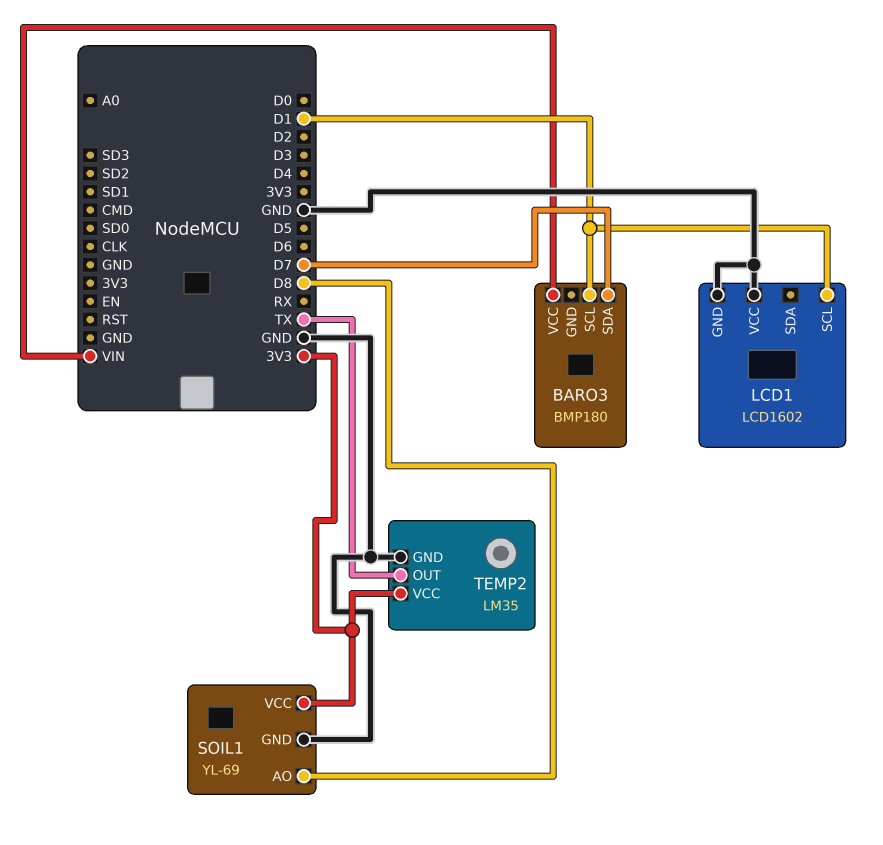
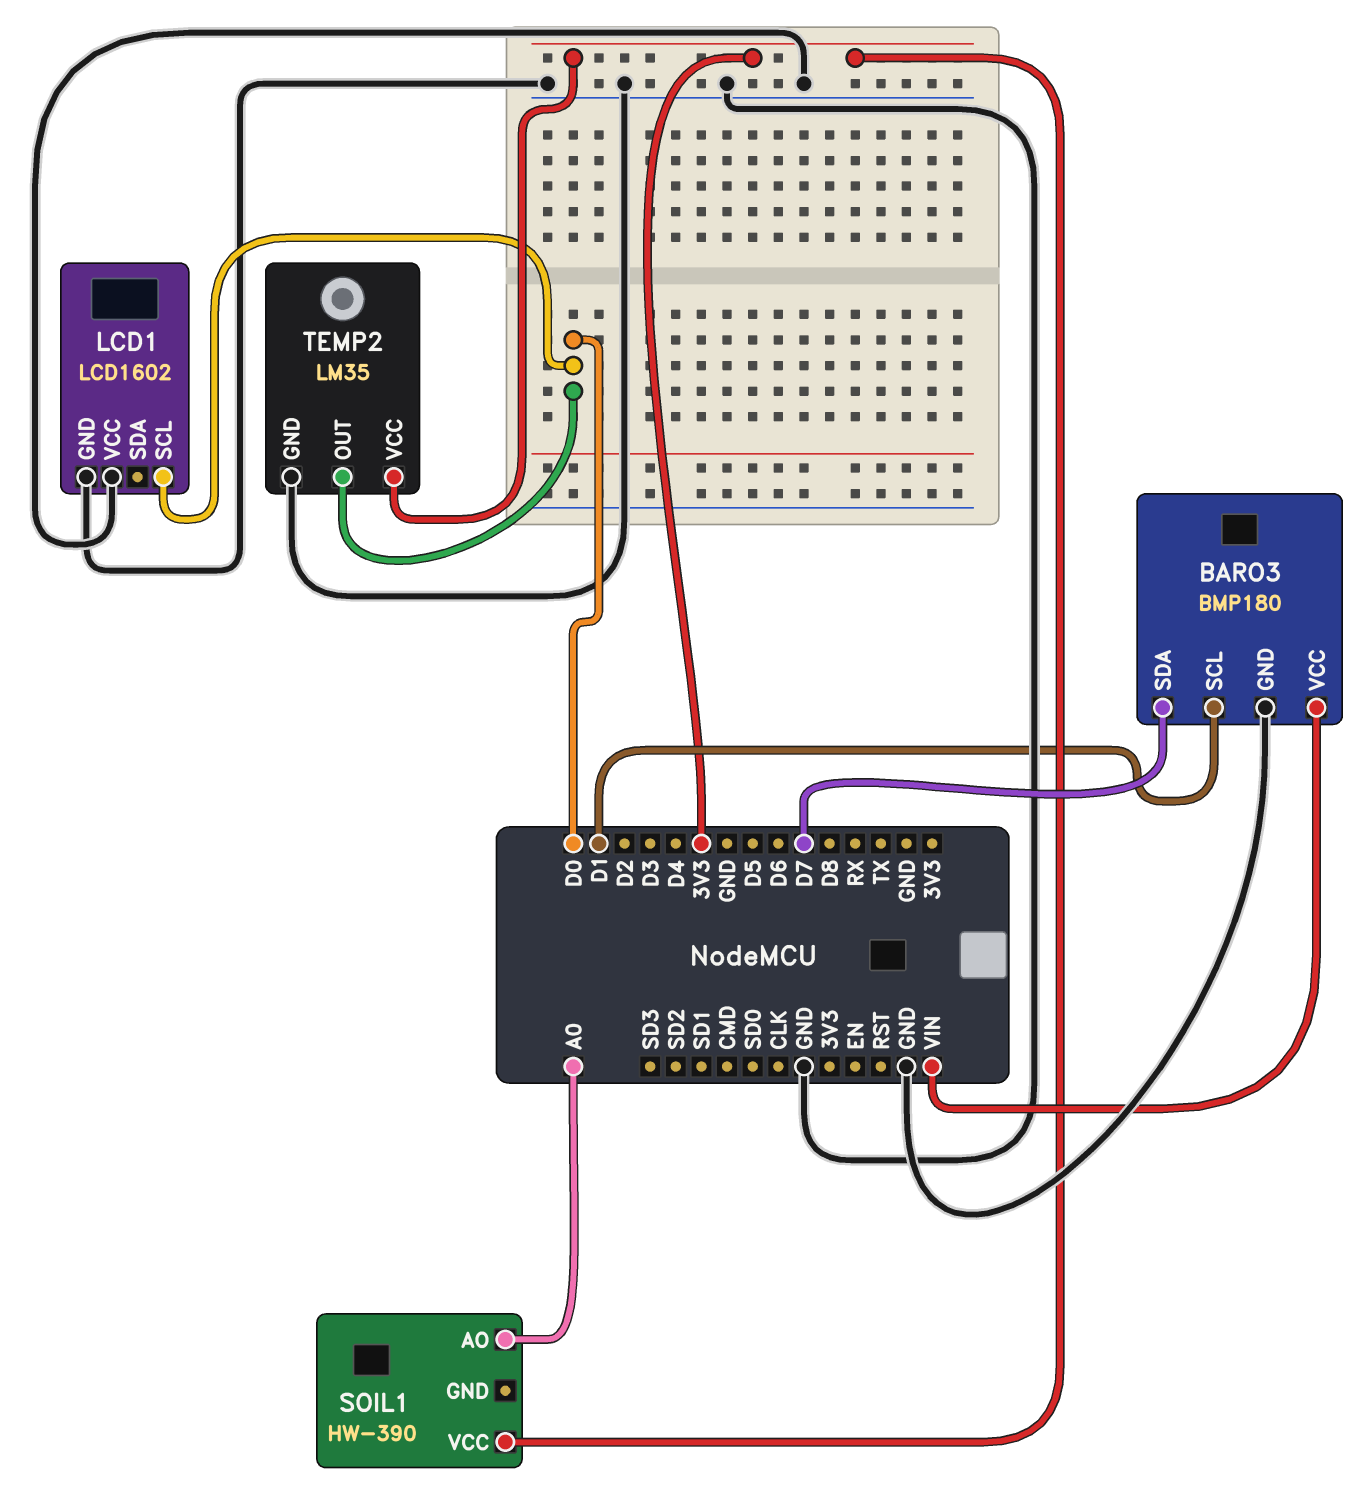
BARO3 pin GND: none -> GND
LCD1 pin SCL: D1 -> D0
SOIL1: YL-69 -> HW-390
SOIL1 pin AO: D8 -> A0
SOIL1 pin GND: GND -> none
TEMP2 pin OUT: TX -> D0

